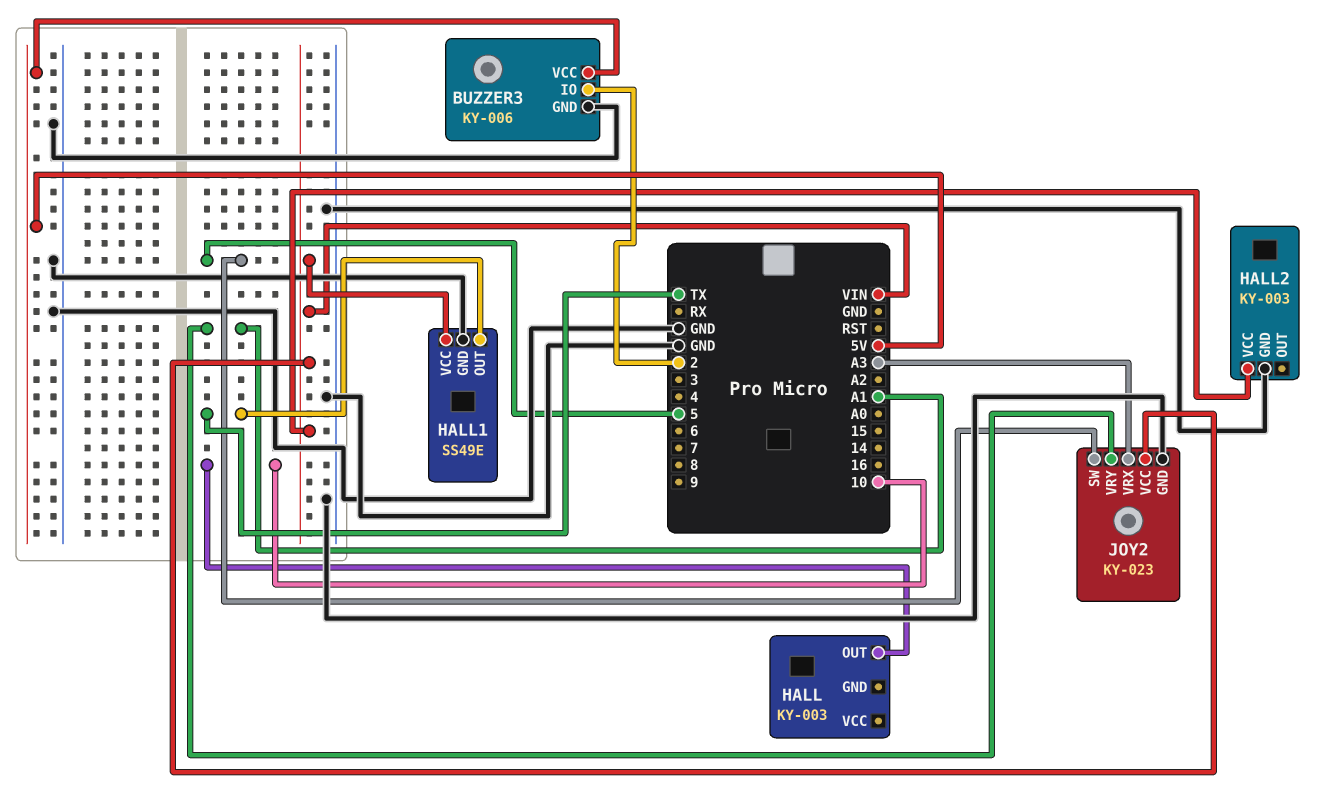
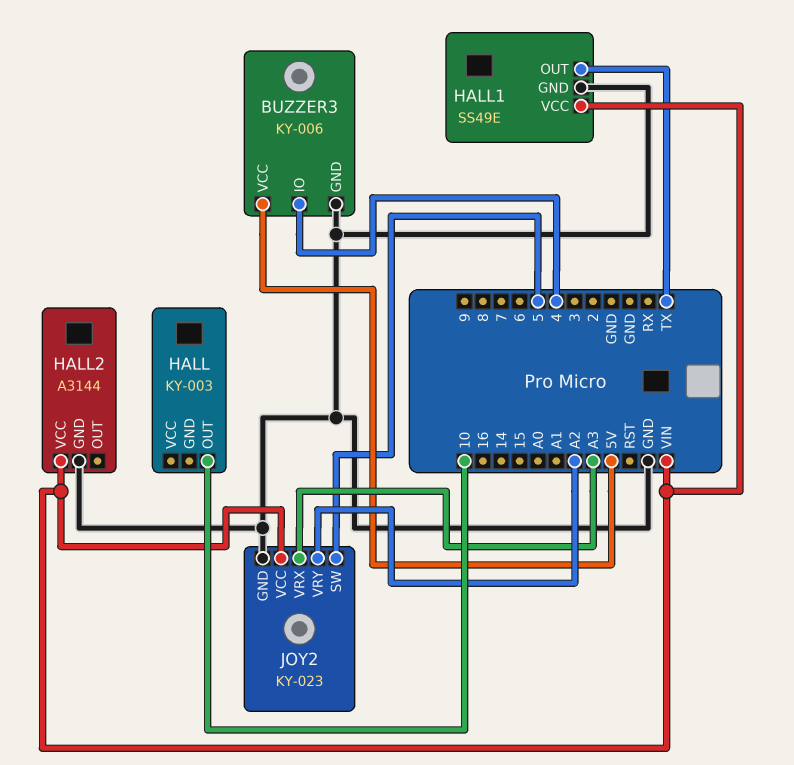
BUZZER3 pin IO: 2 -> 4
HALL2: KY-003 -> A3144
JOY2 pin VRY: A1 -> A2

